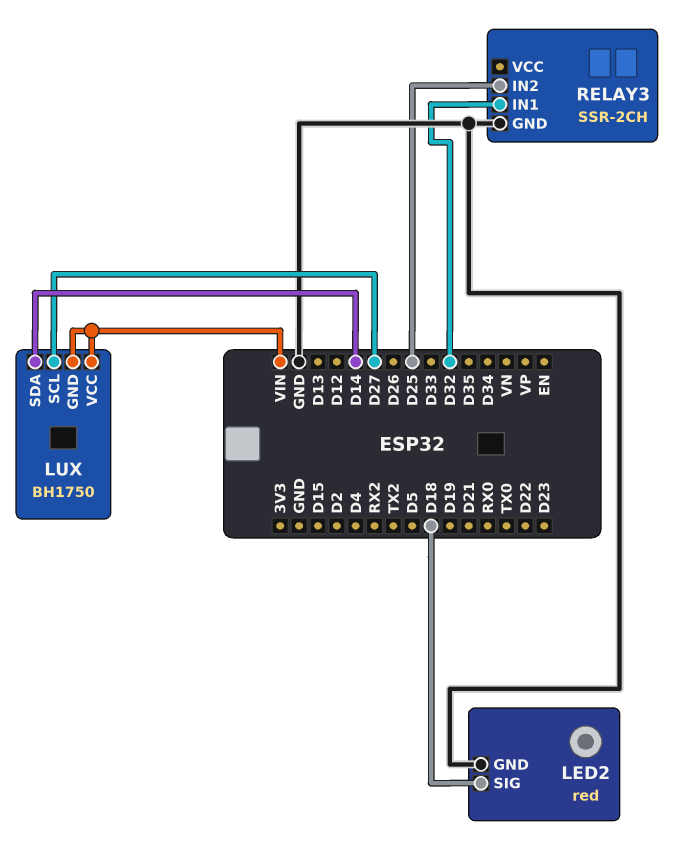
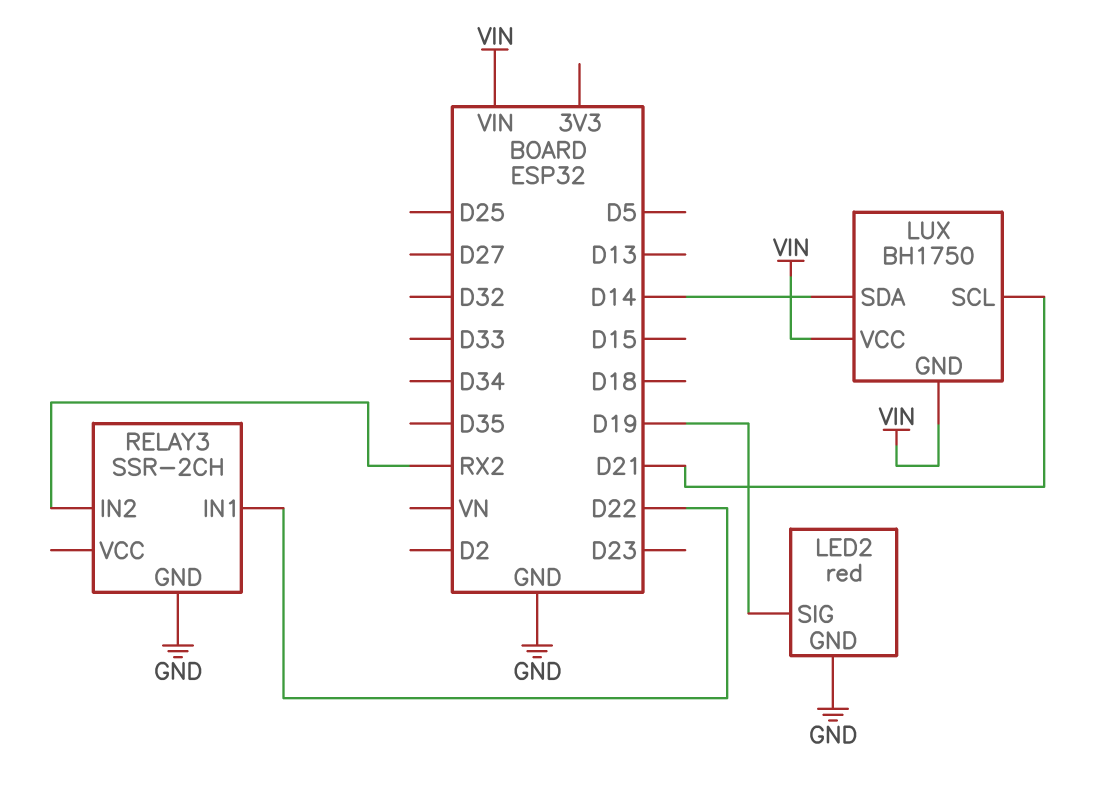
LED2 pin SIG: D18 -> D19
LUX pin SCL: D27 -> D21
RELAY3 pin IN1: D32 -> D22
RELAY3 pin IN2: D25 -> RX2

